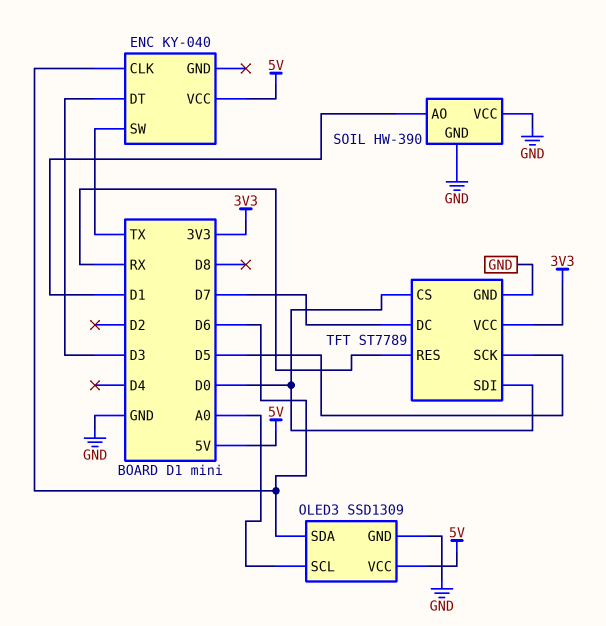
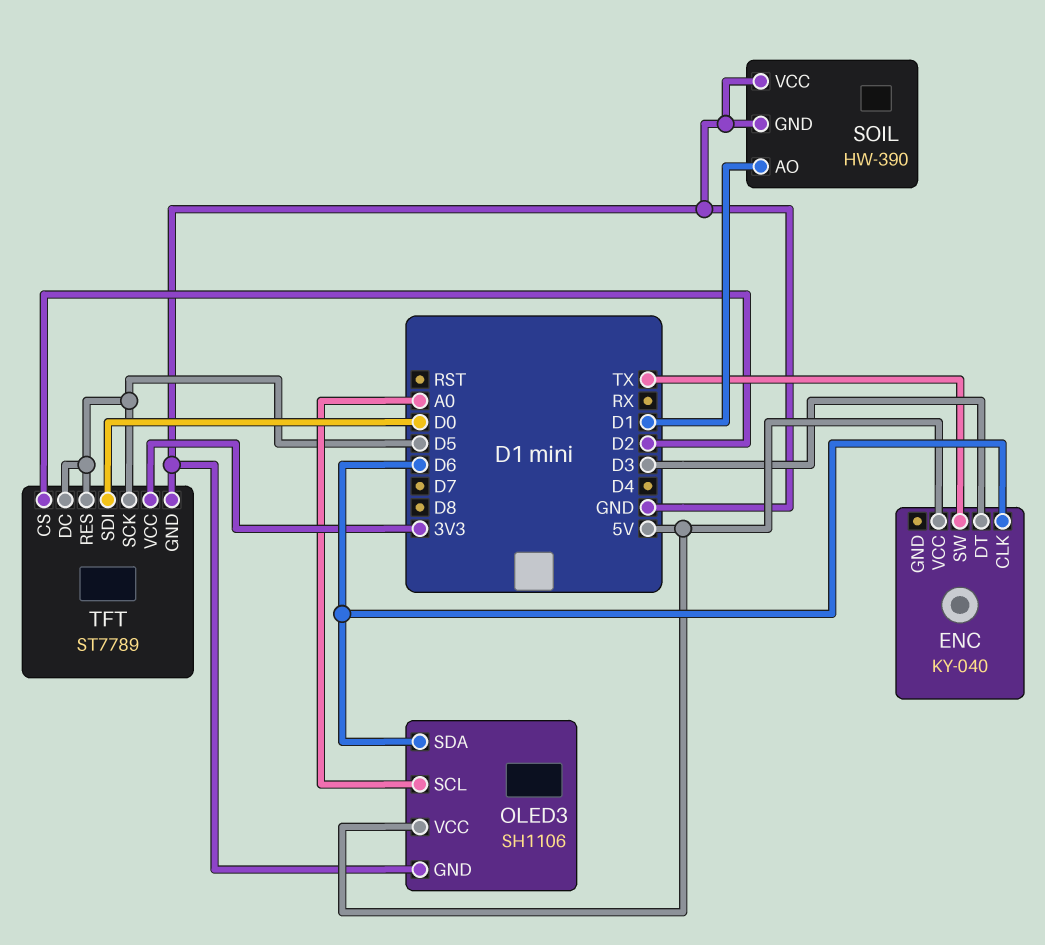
OLED3: SSD1309 -> SH1106
TFT pin CS: D0 -> D2
TFT pin DC: D7 -> D5
TFT pin RES: RX -> D5

